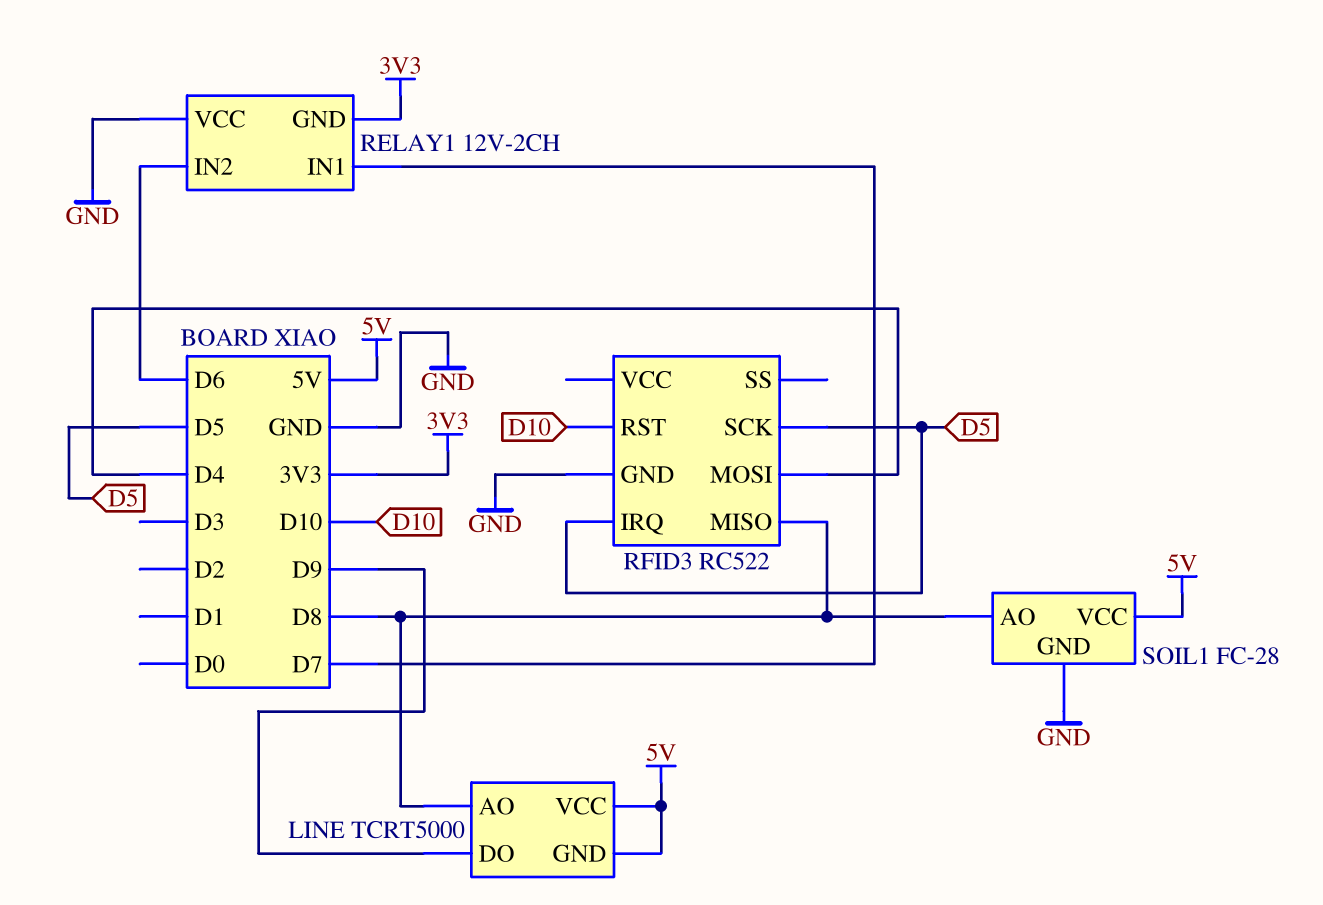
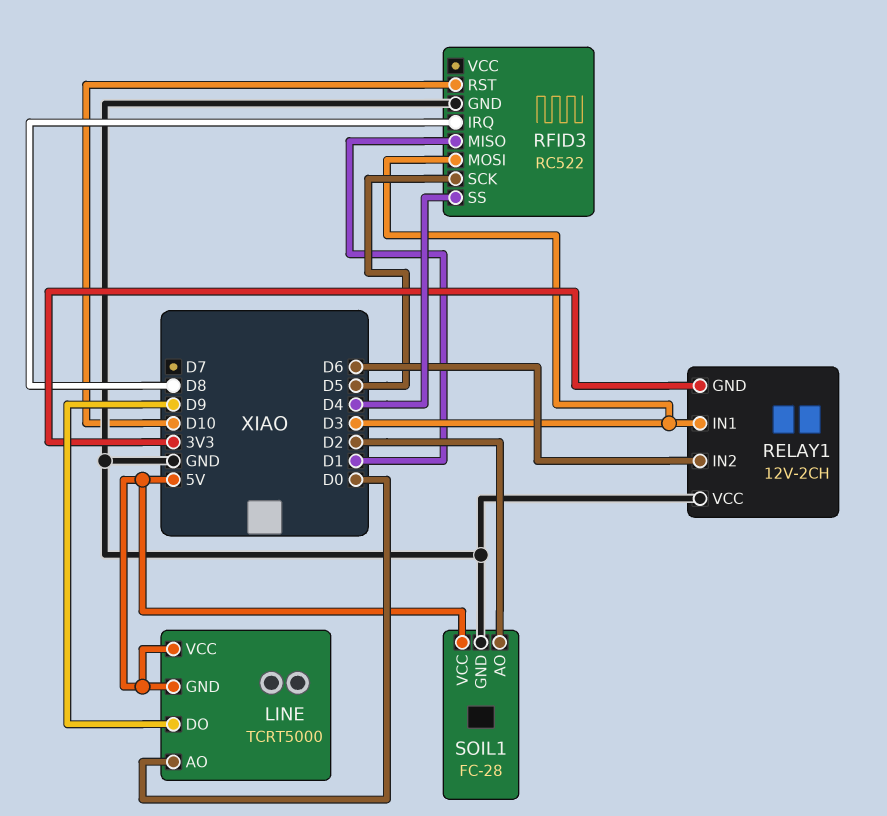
LINE pin AO: D8 -> D0
RELAY1 pin IN1: D7 -> D3
RFID3 pin IRQ: D5 -> D8
RFID3 pin MISO: D8 -> D1
RFID3 pin MOSI: D4 -> D3
RFID3 pin SS: none -> D4
SOIL1 pin AO: D8 -> D2

